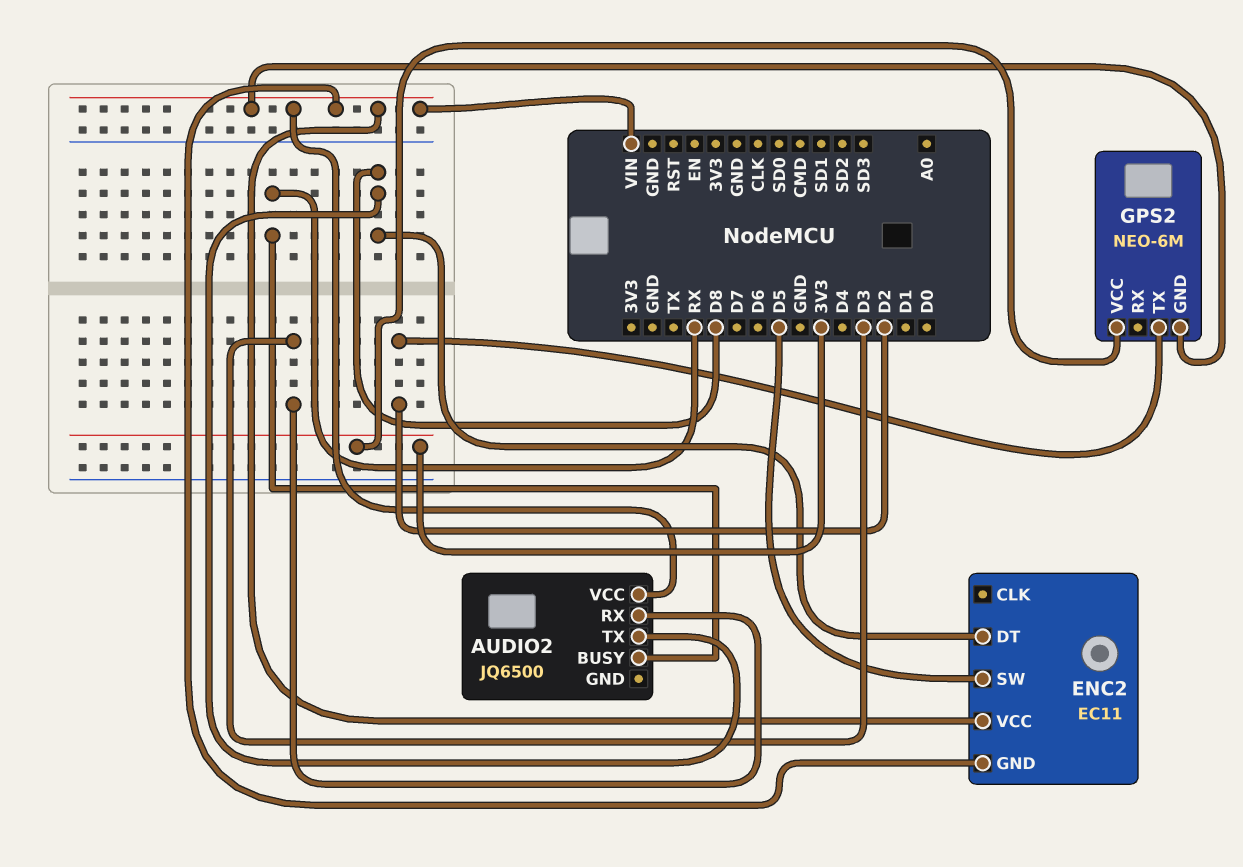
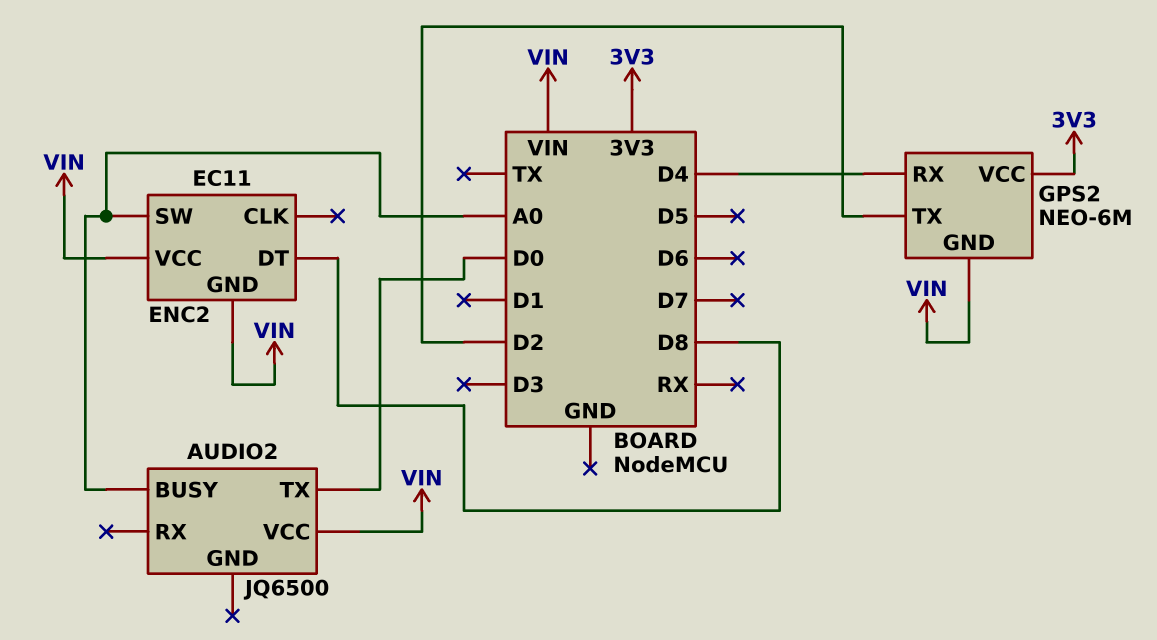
AUDIO2 pin BUSY: RX -> A0
AUDIO2 pin RX: D3 -> none
AUDIO2 pin TX: D8 -> D0
ENC2 pin SW: D5 -> A0
GPS2 pin RX: none -> D4

